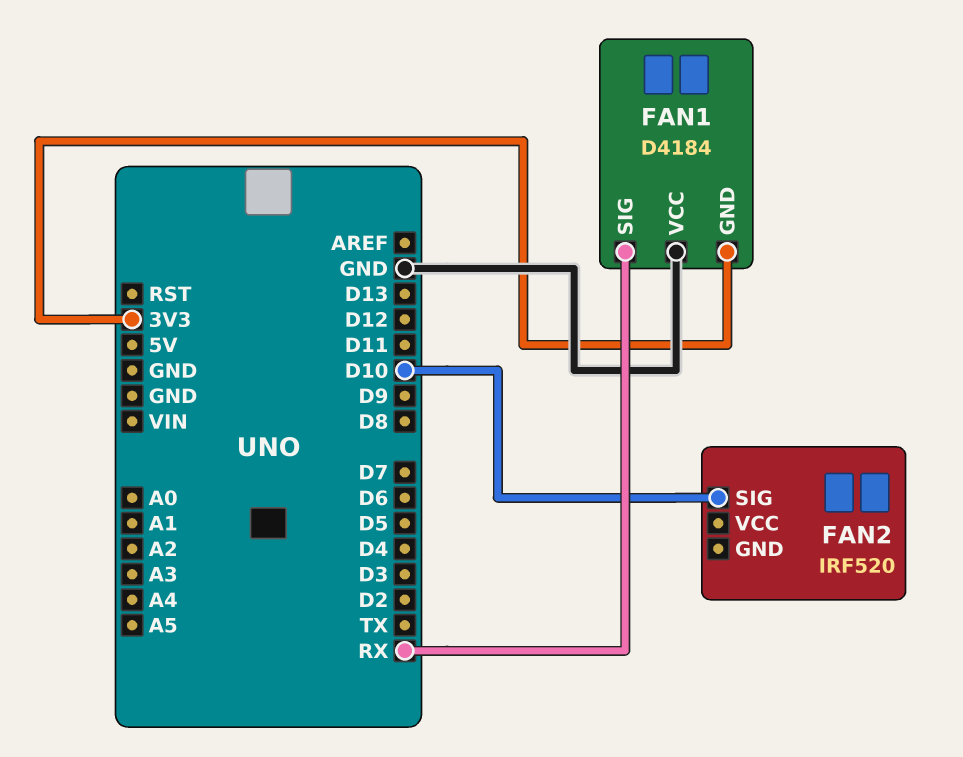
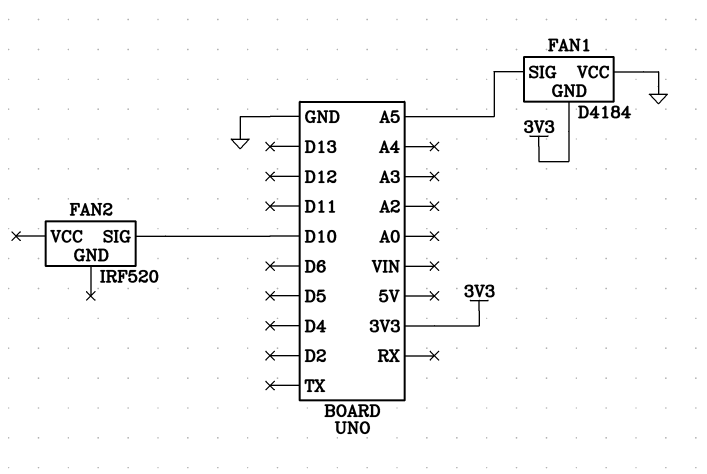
FAN1 pin SIG: RX -> A5

